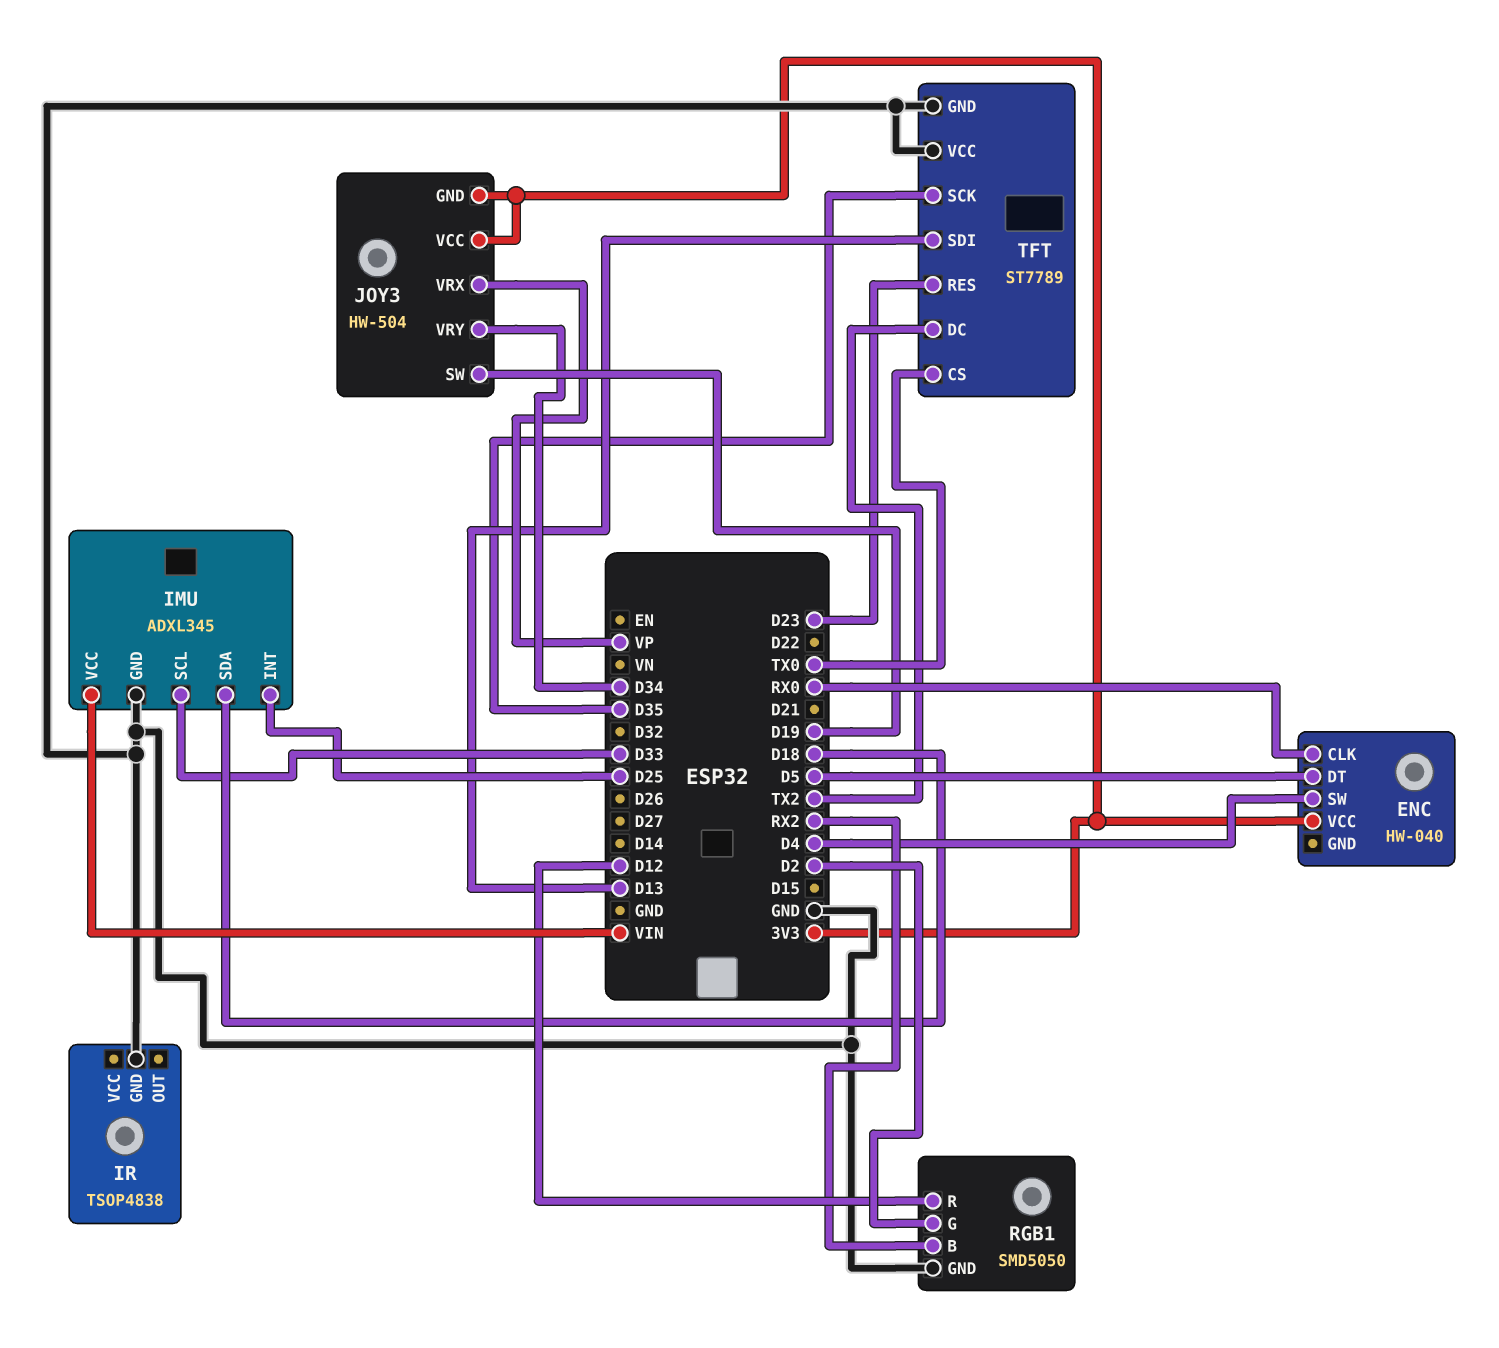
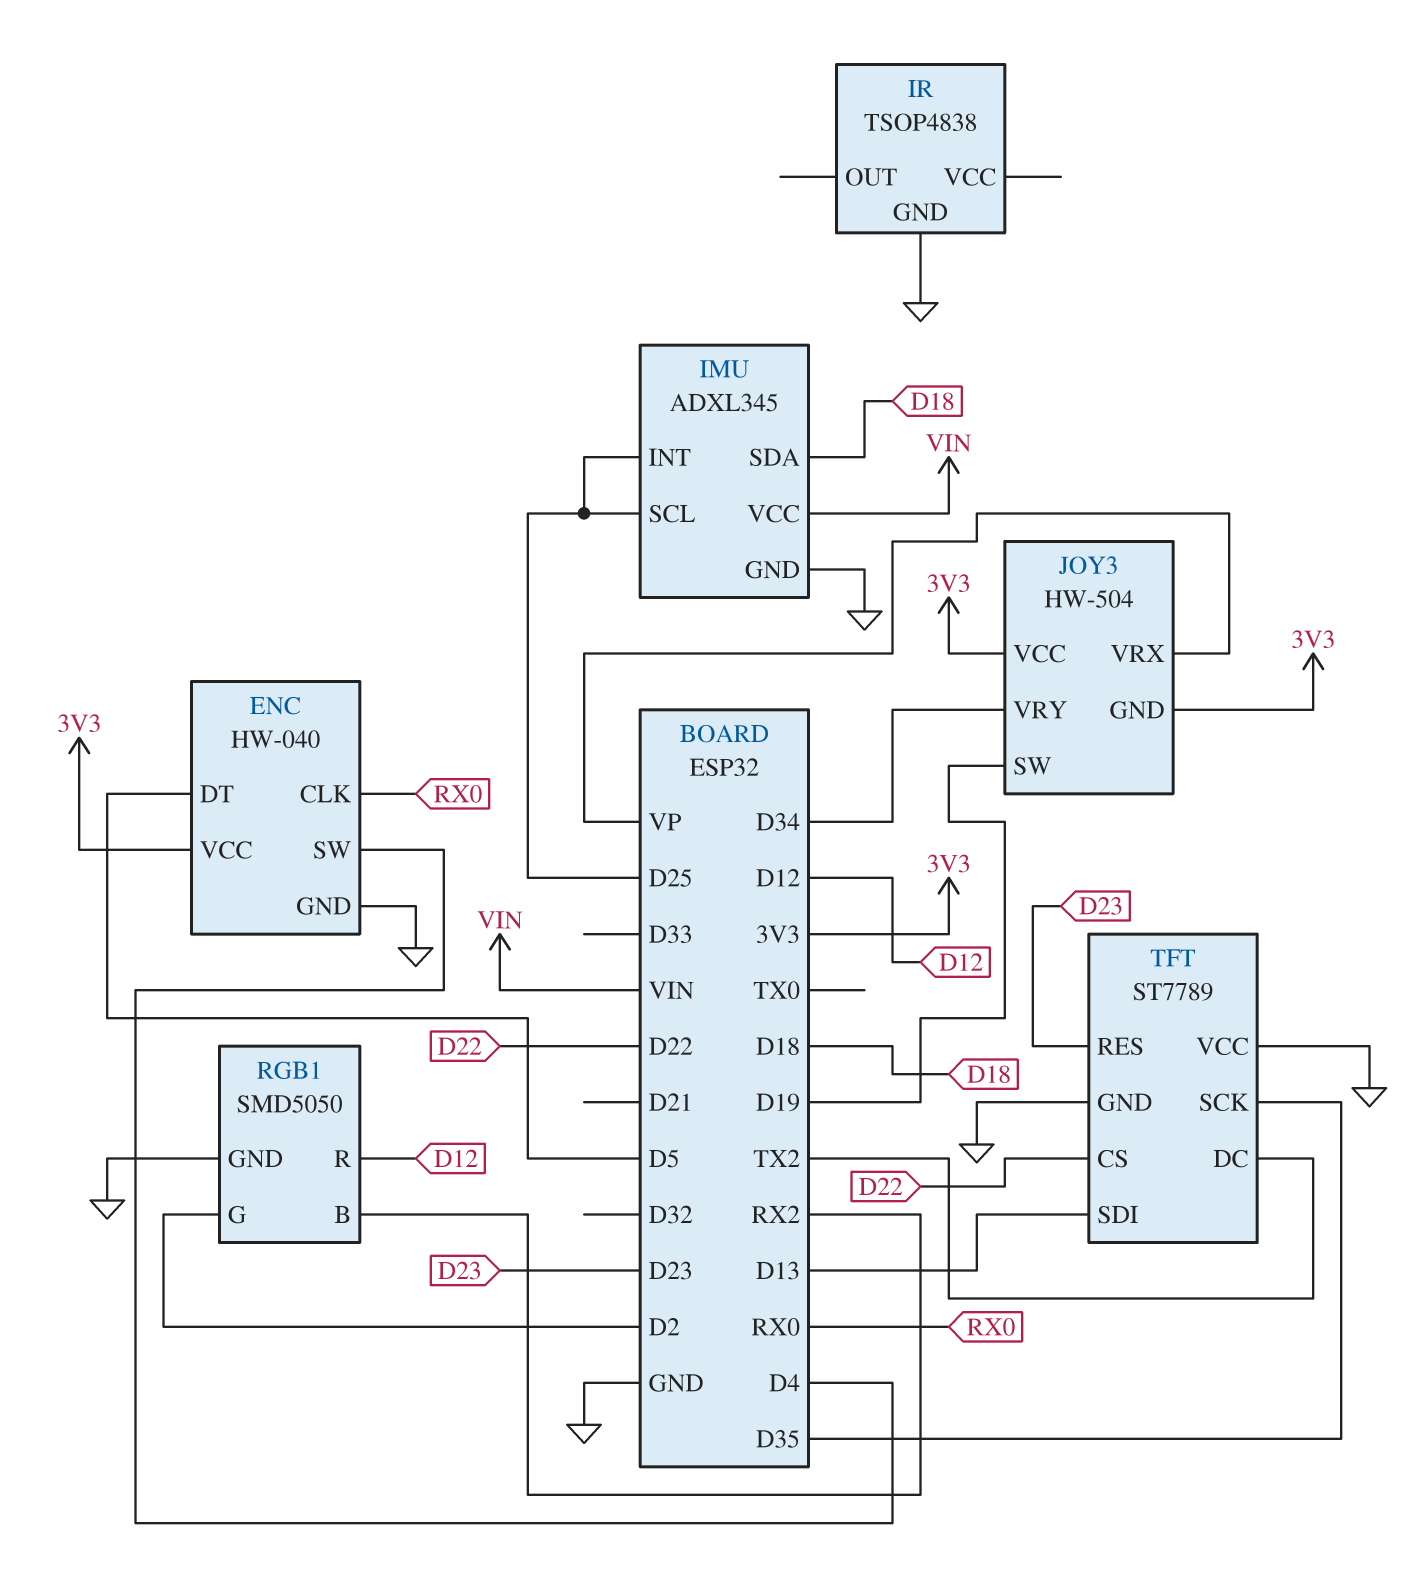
ENC pin GND: none -> GND
IMU pin SCL: D33 -> D25
TFT pin CS: TX0 -> D22

